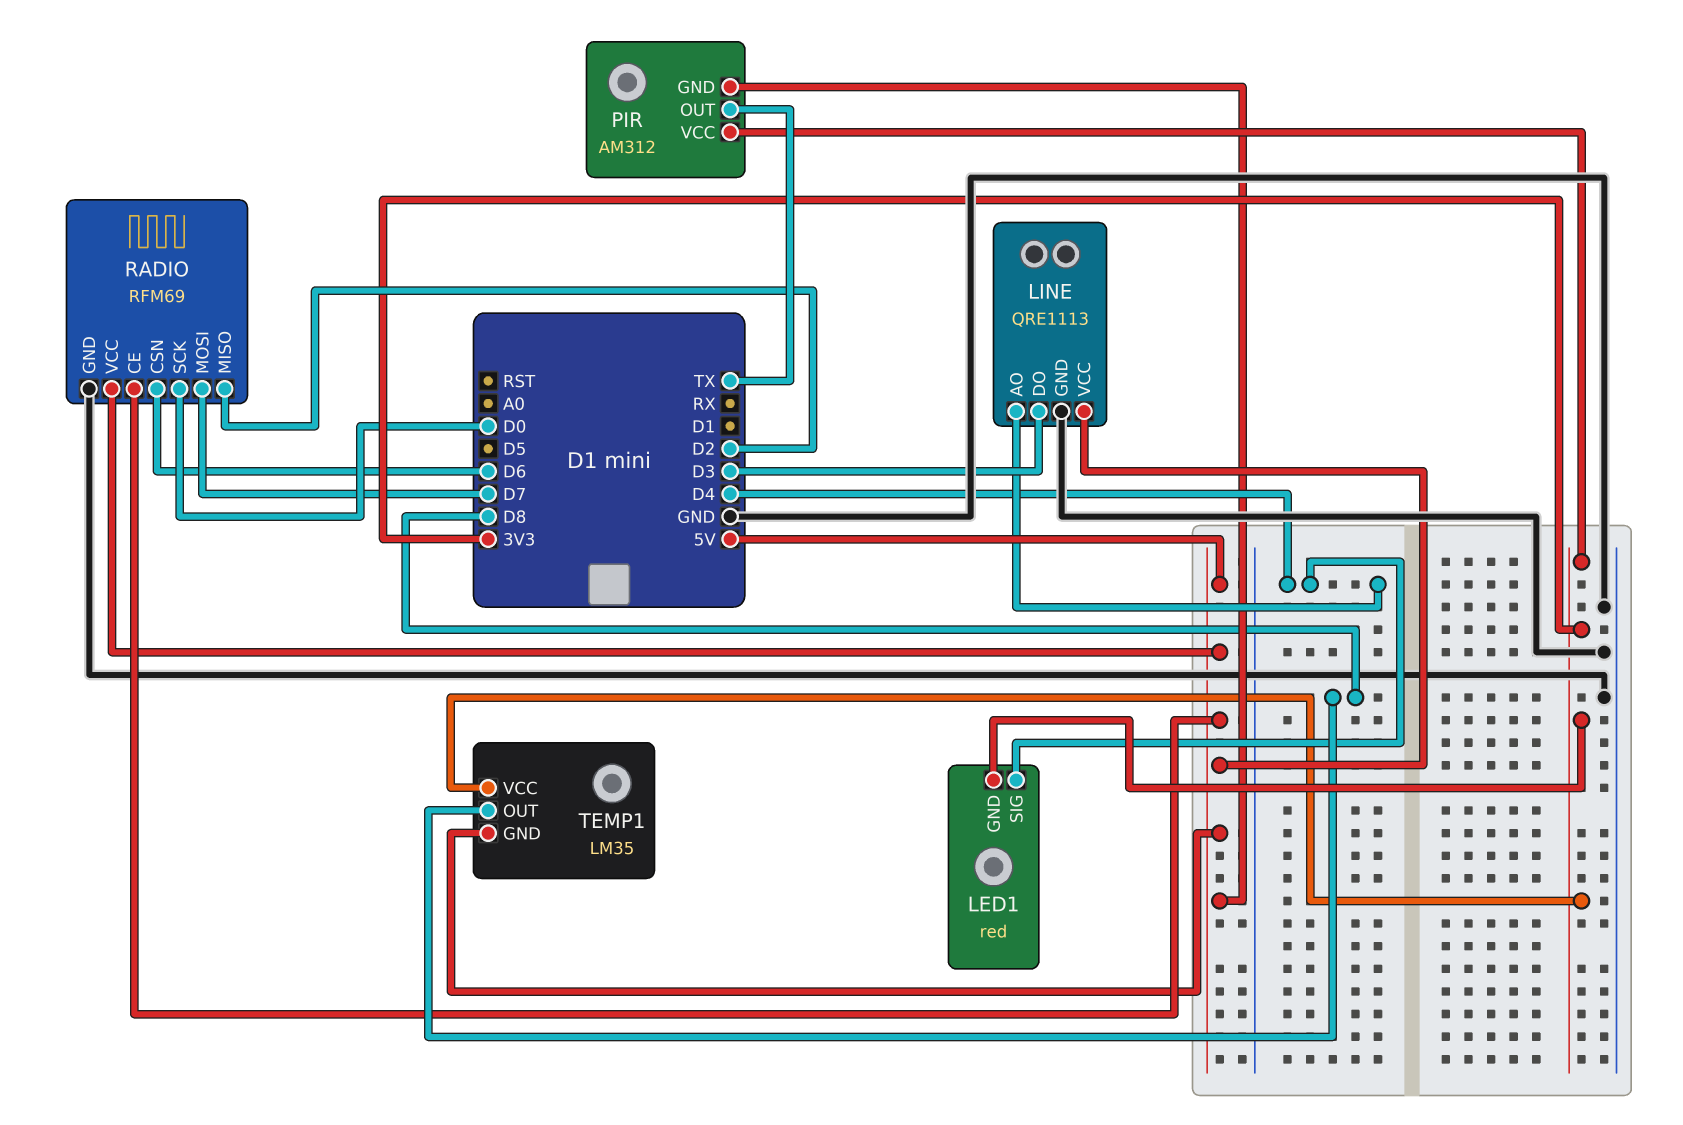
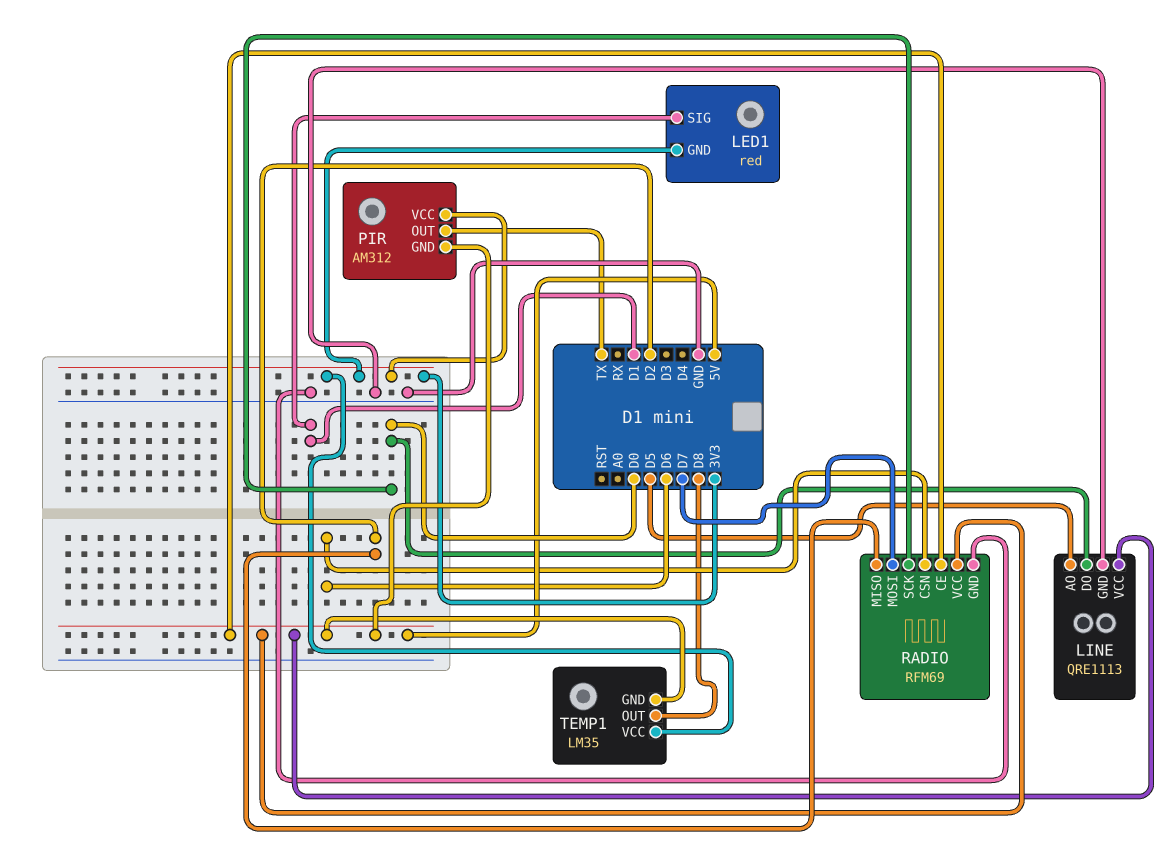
LED1 pin SIG: D4 -> D1
LINE pin AO: D4 -> D5
LINE pin DO: D3 -> D0

